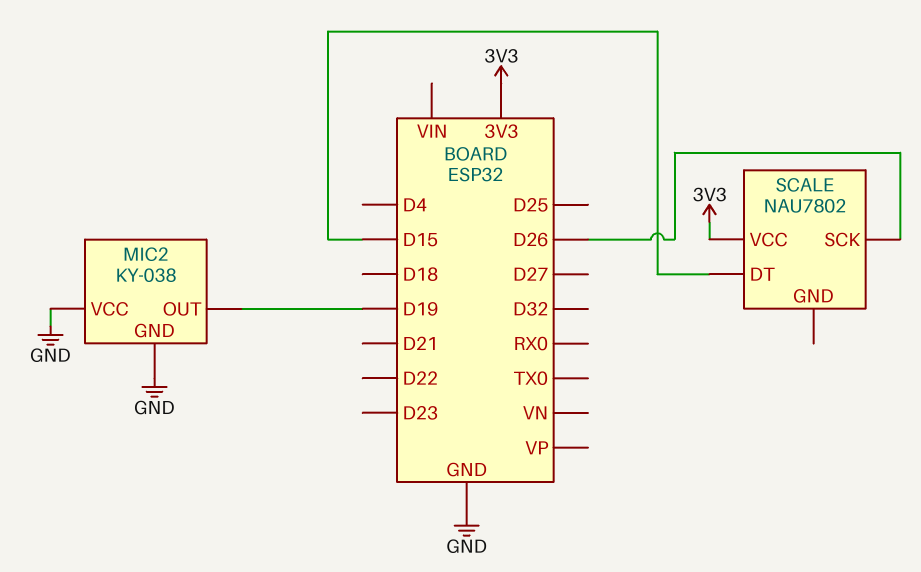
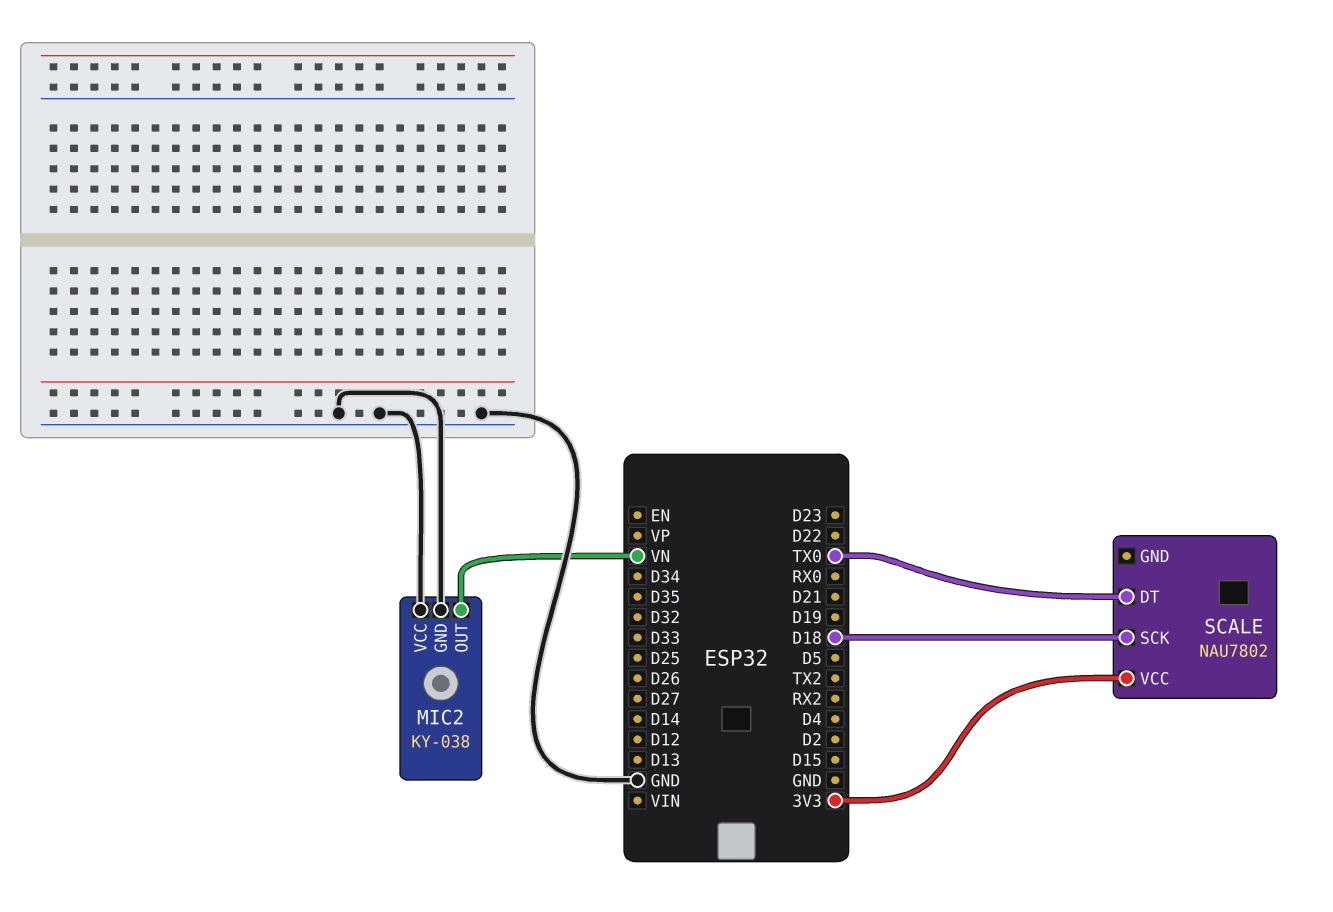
MIC2 pin OUT: D19 -> VN
SCALE pin DT: D15 -> TX0
SCALE pin SCK: D26 -> D18

